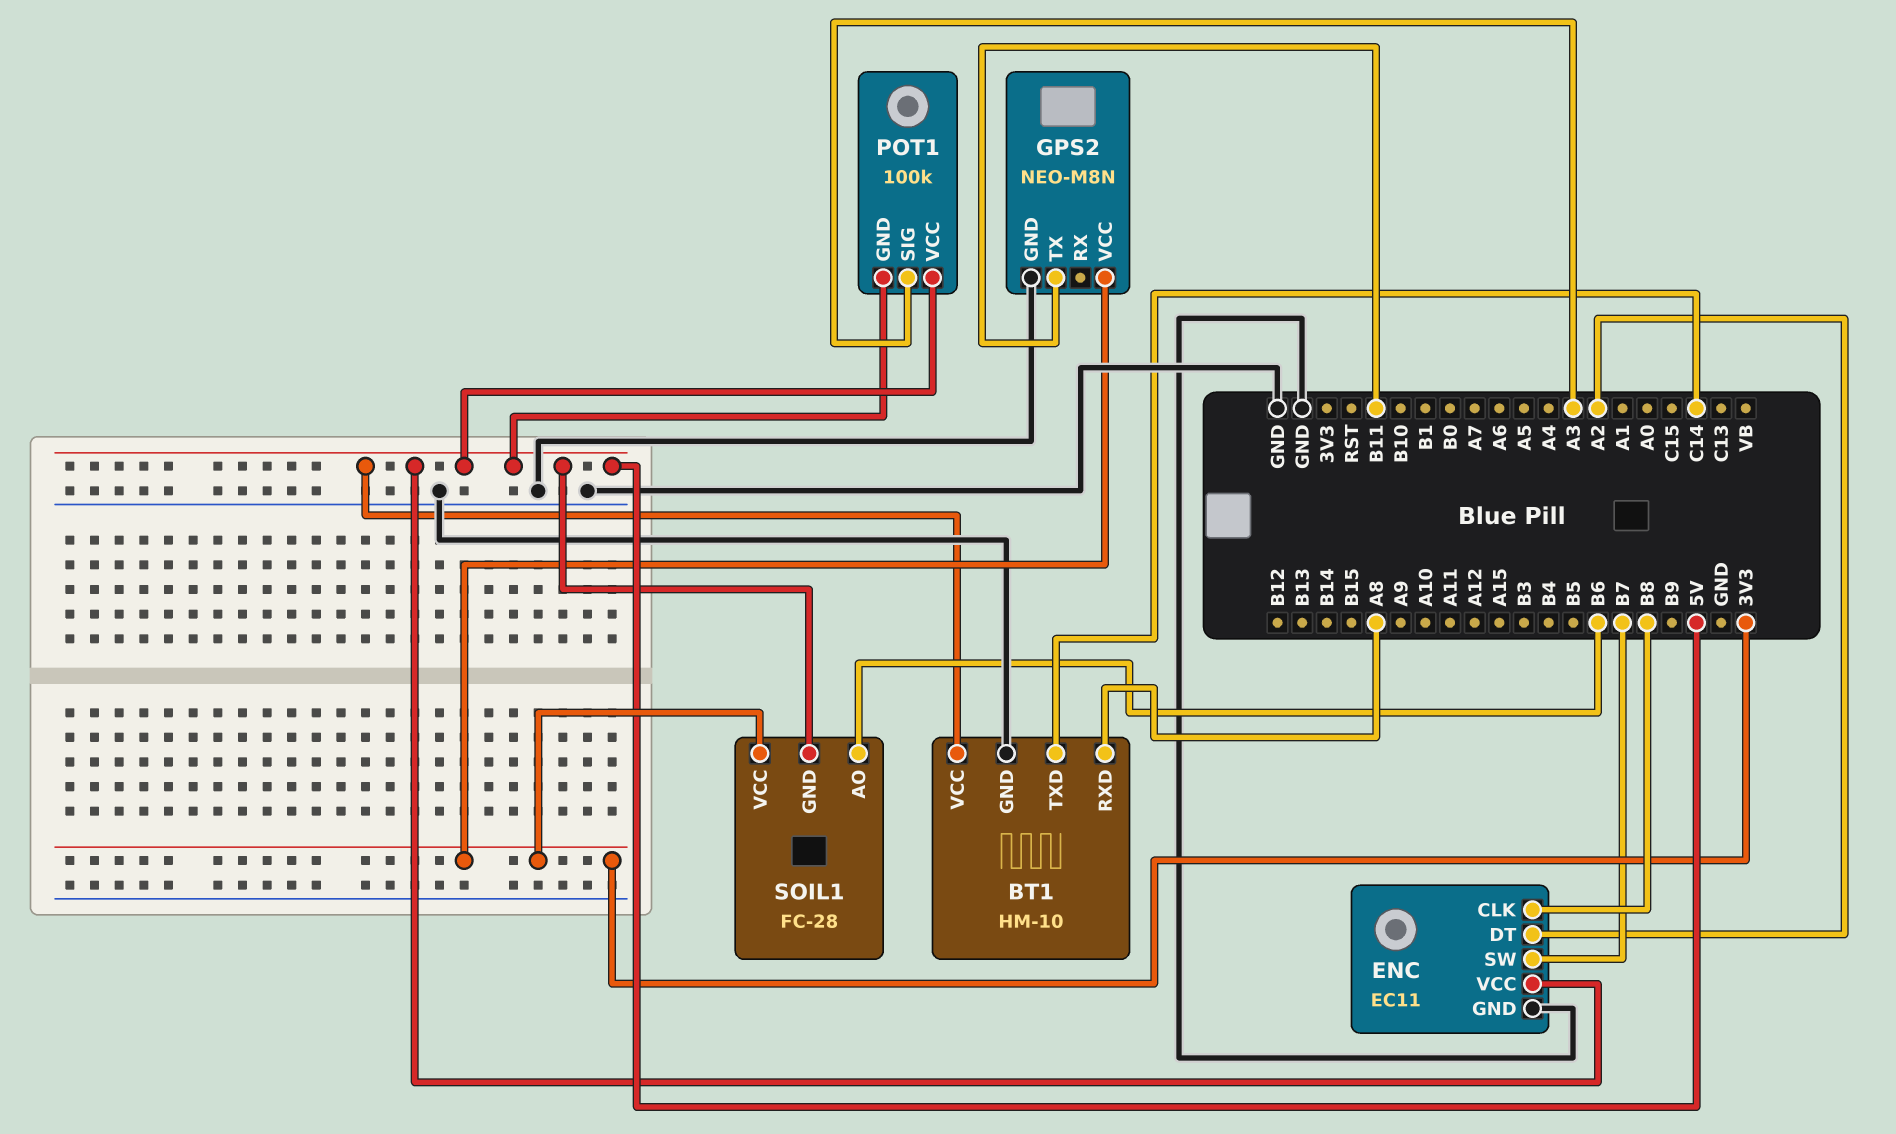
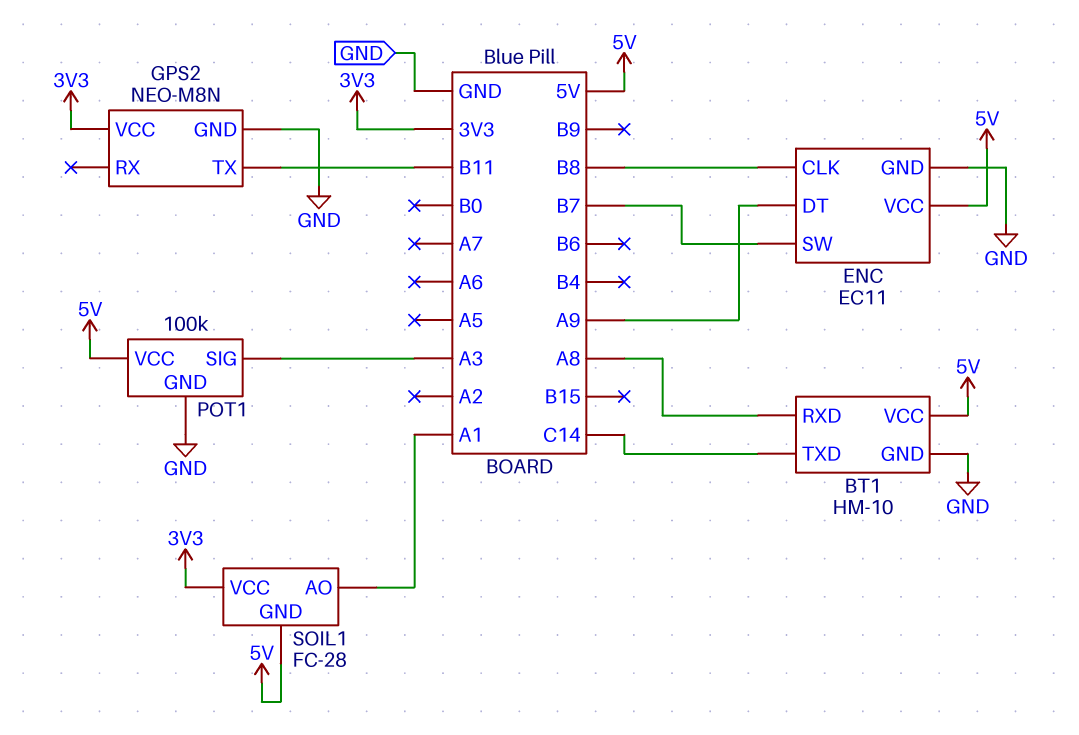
ENC pin DT: A2 -> A9
POT1 pin GND: 5V -> GND
SOIL1 pin AO: B6 -> A1

